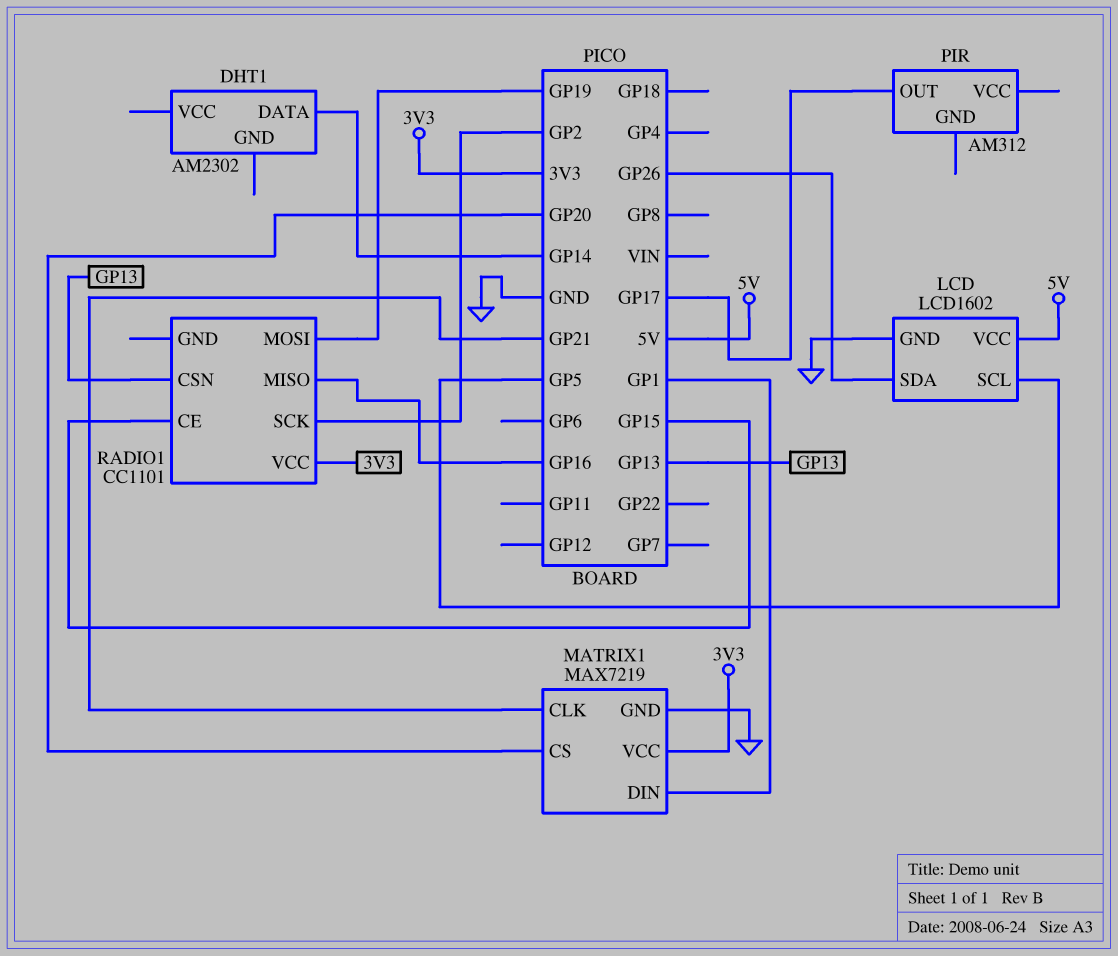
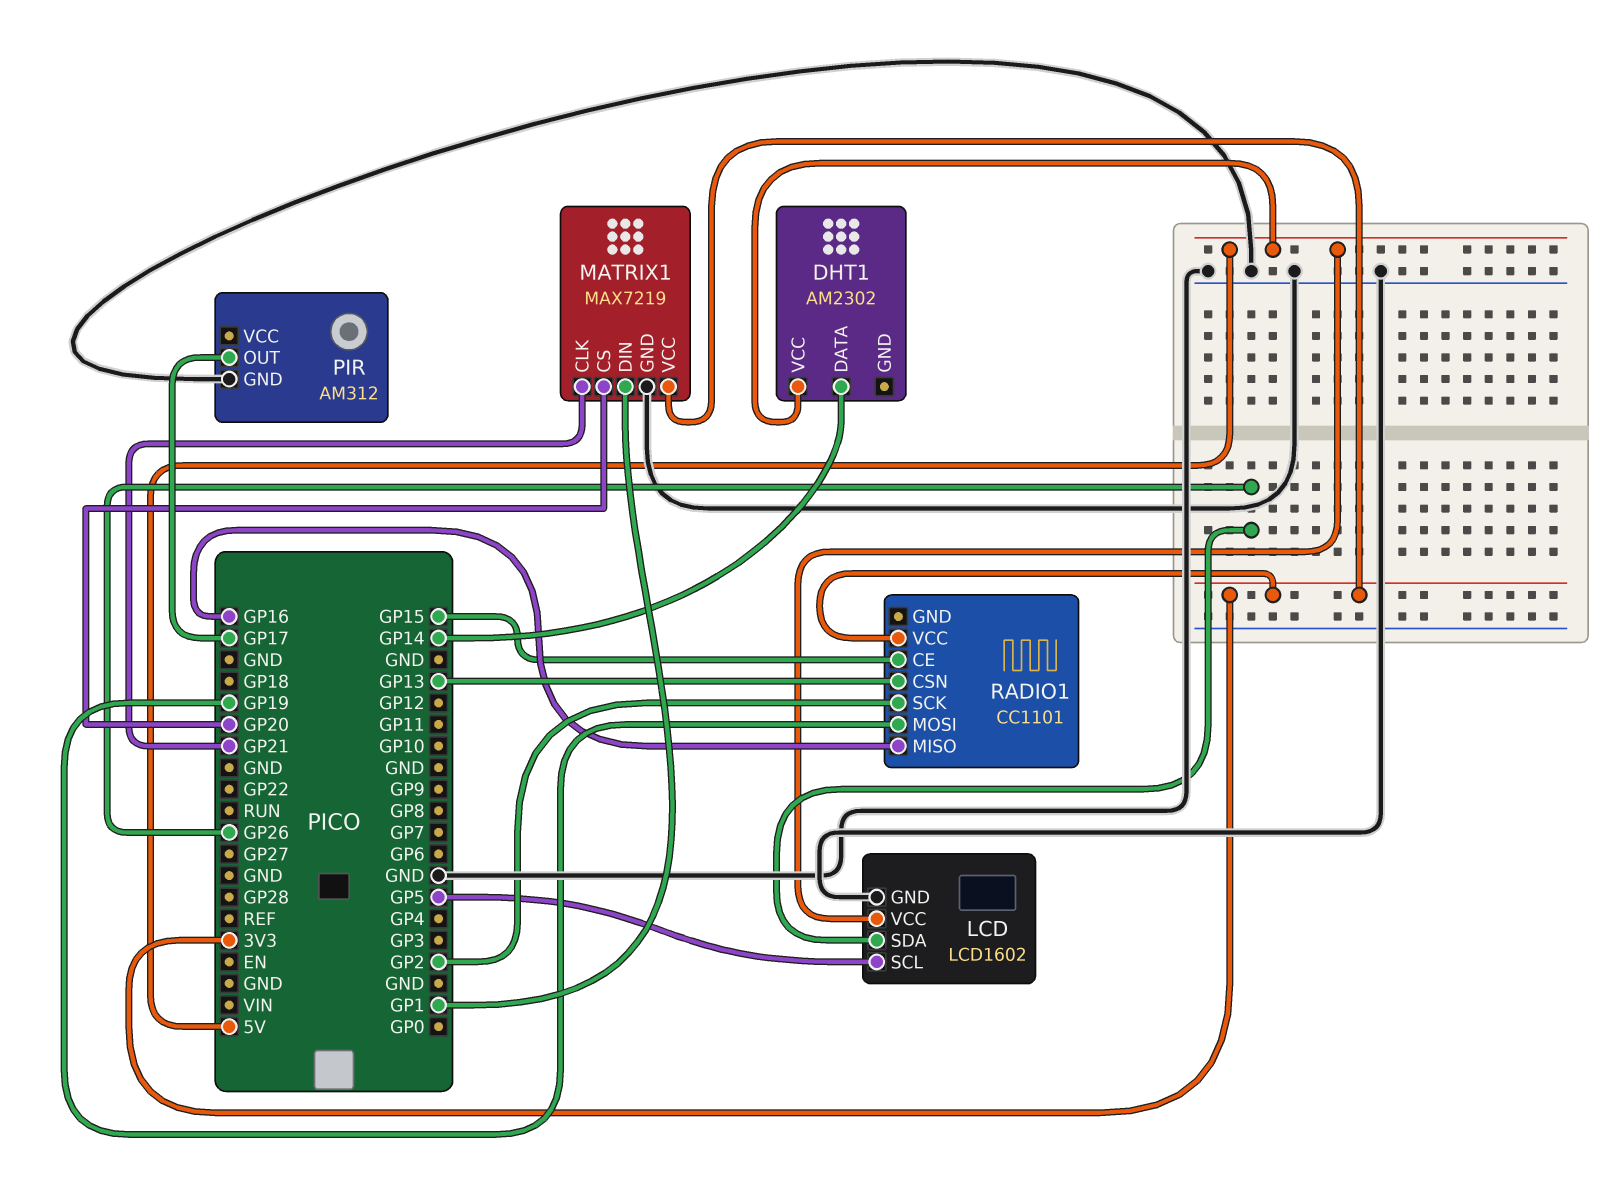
DHT1 pin VCC: none -> 5V
PIR pin GND: none -> GND

